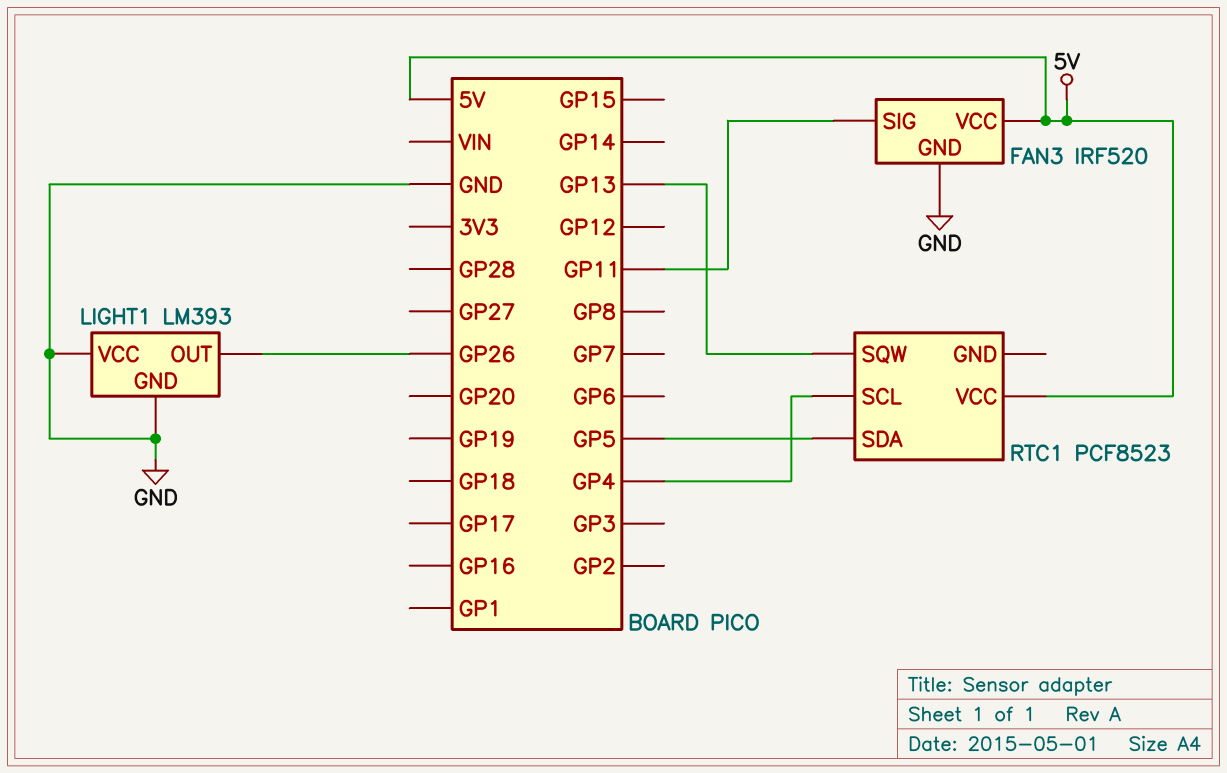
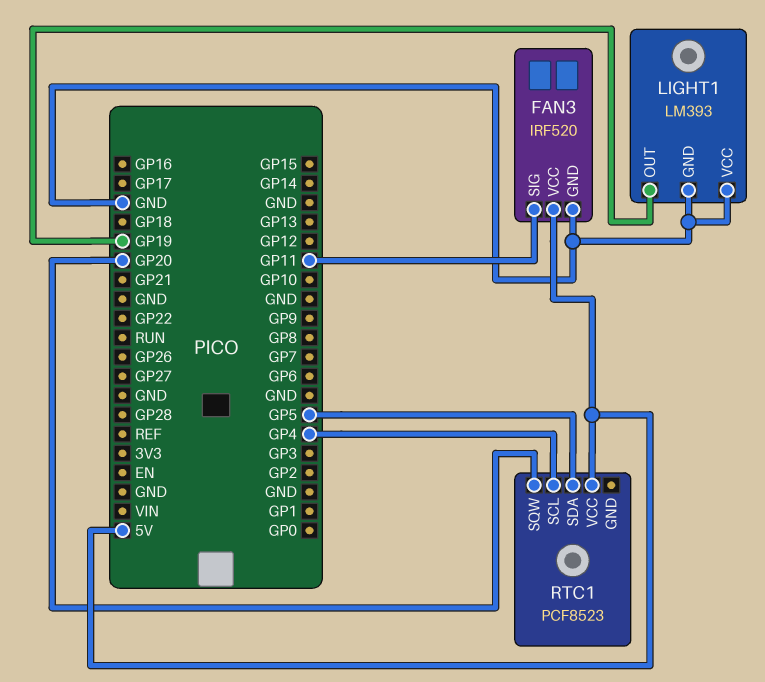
LIGHT1 pin OUT: GP26 -> GP19
RTC1 pin SQW: GP13 -> GP20

